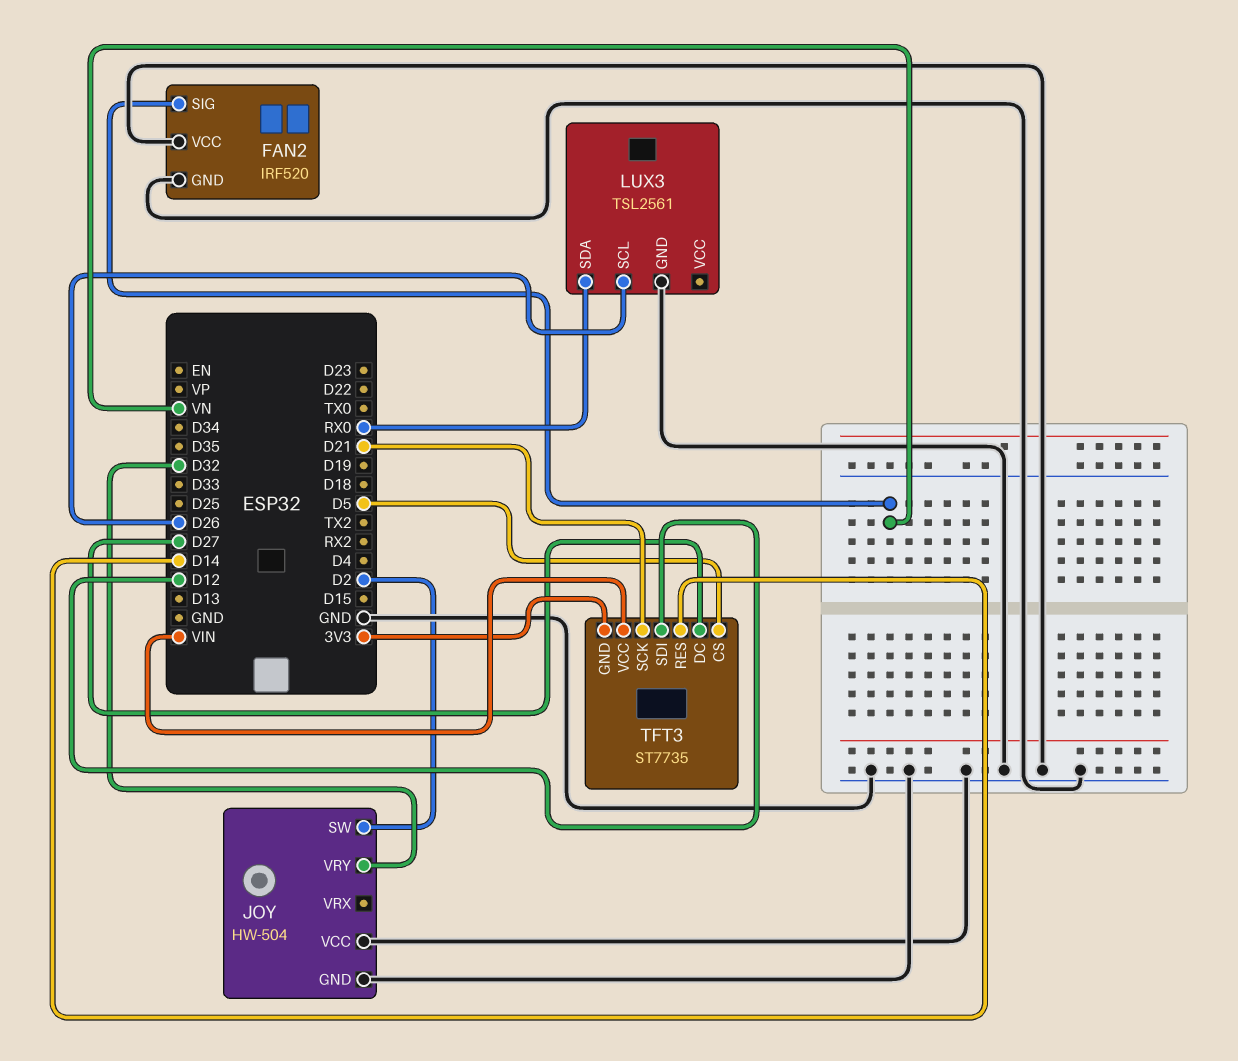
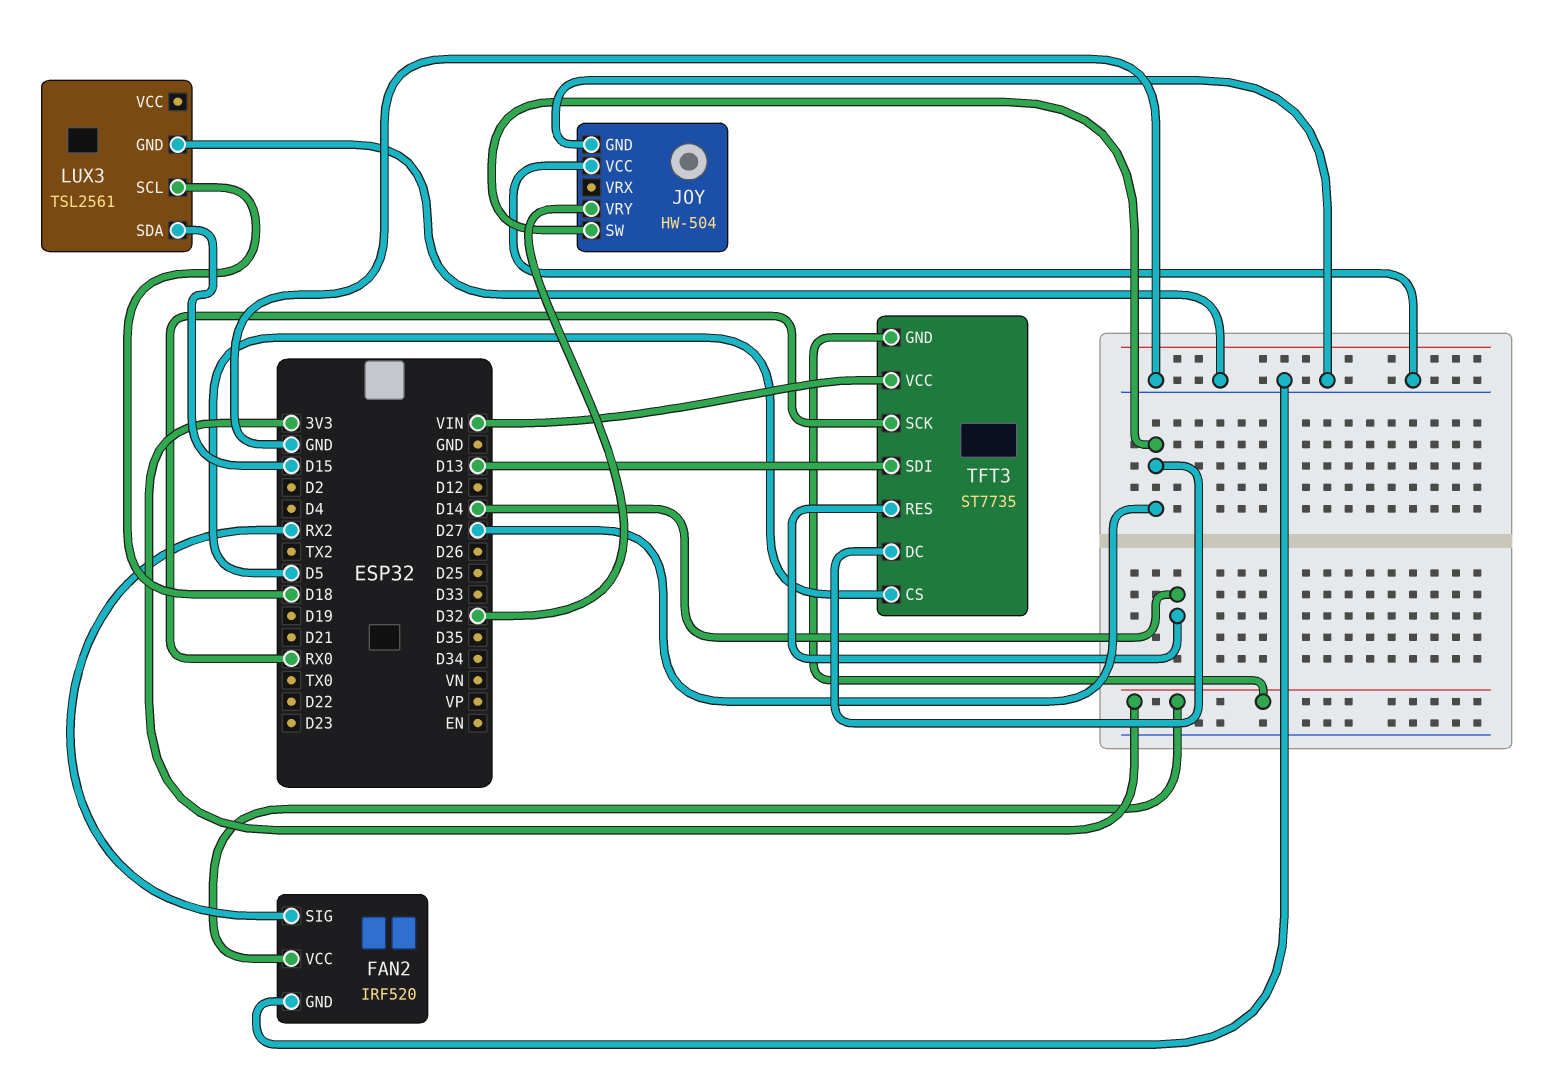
FAN2 pin SIG: VN -> RX2
FAN2 pin VCC: GND -> 3V3
JOY pin SW: D2 -> D27
LUX3 pin SCL: D26 -> D18
LUX3 pin SDA: RX0 -> D15
TFT3 pin SCK: D21 -> RX0
TFT3 pin SDI: D12 -> D13

